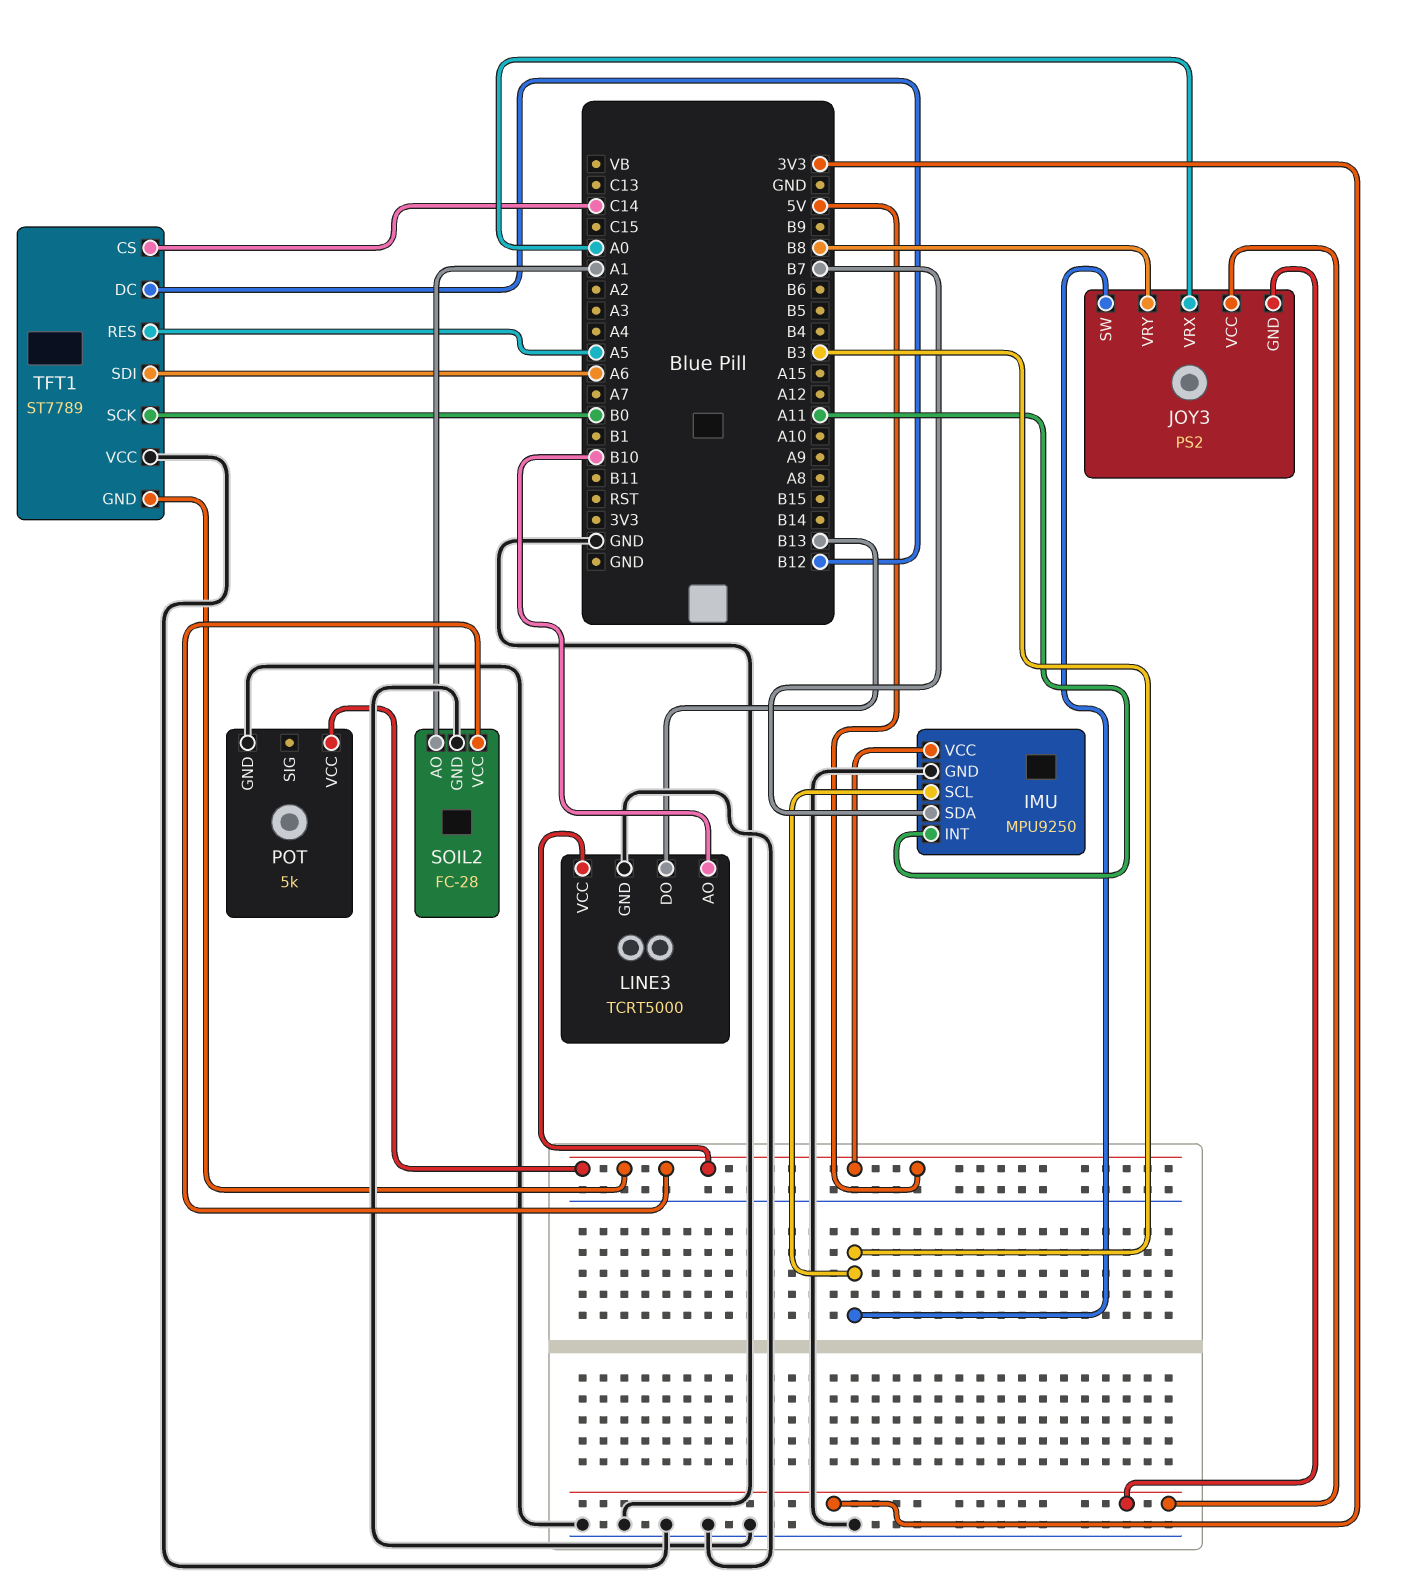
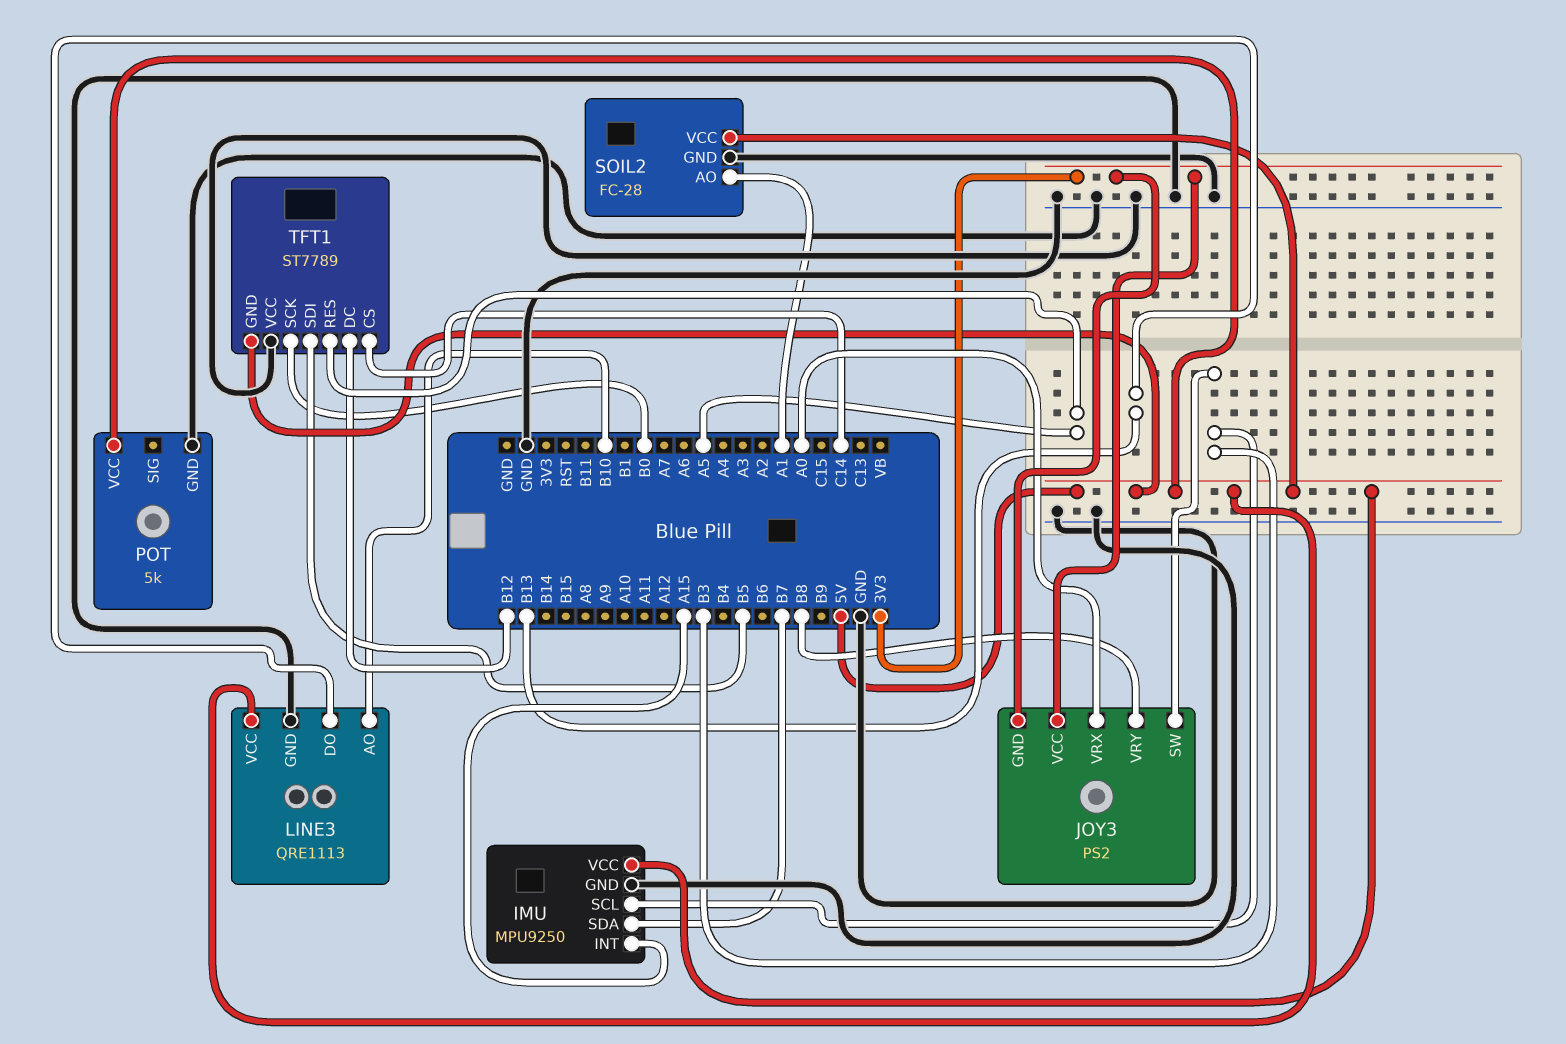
IMU pin INT: A11 -> A15
LINE3: TCRT5000 -> QRE1113
TFT1 pin SDI: A6 -> B5

